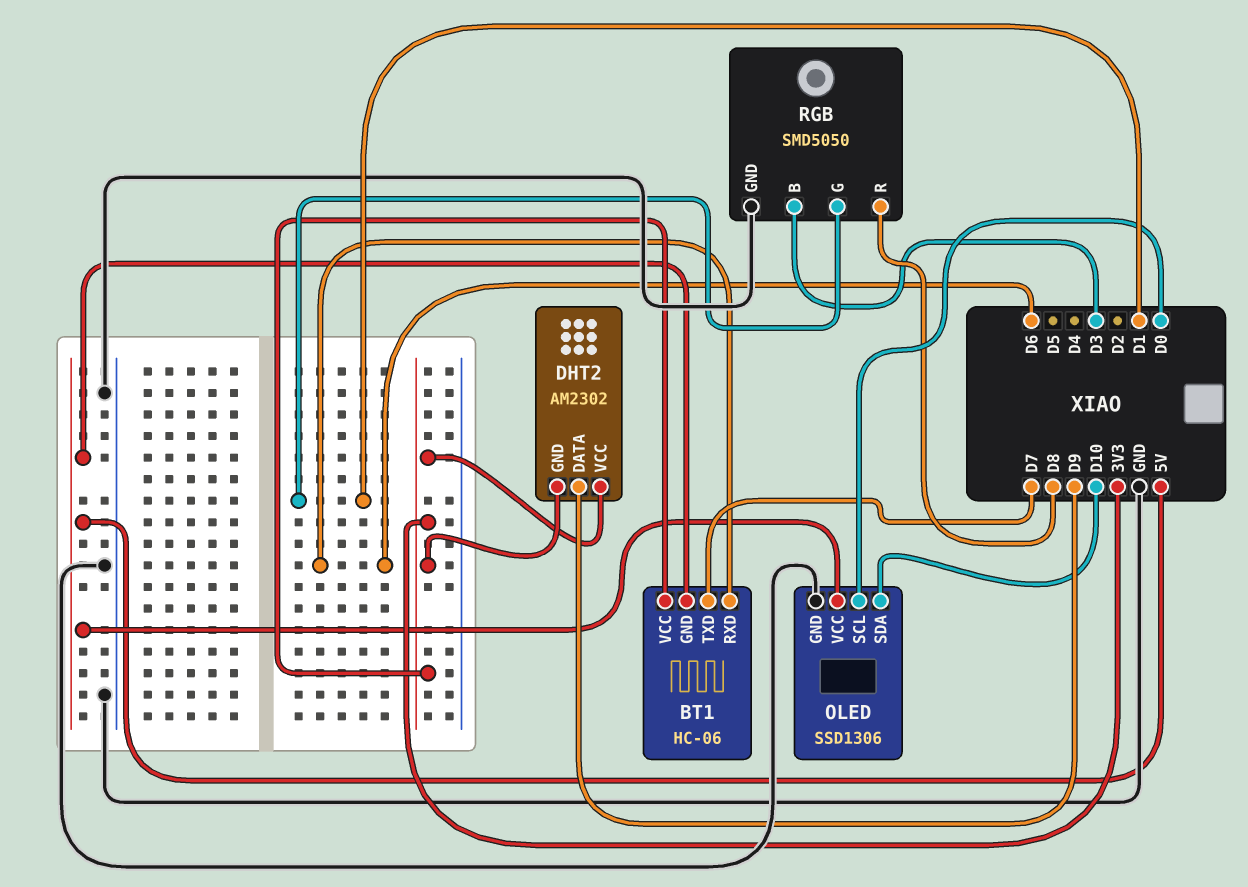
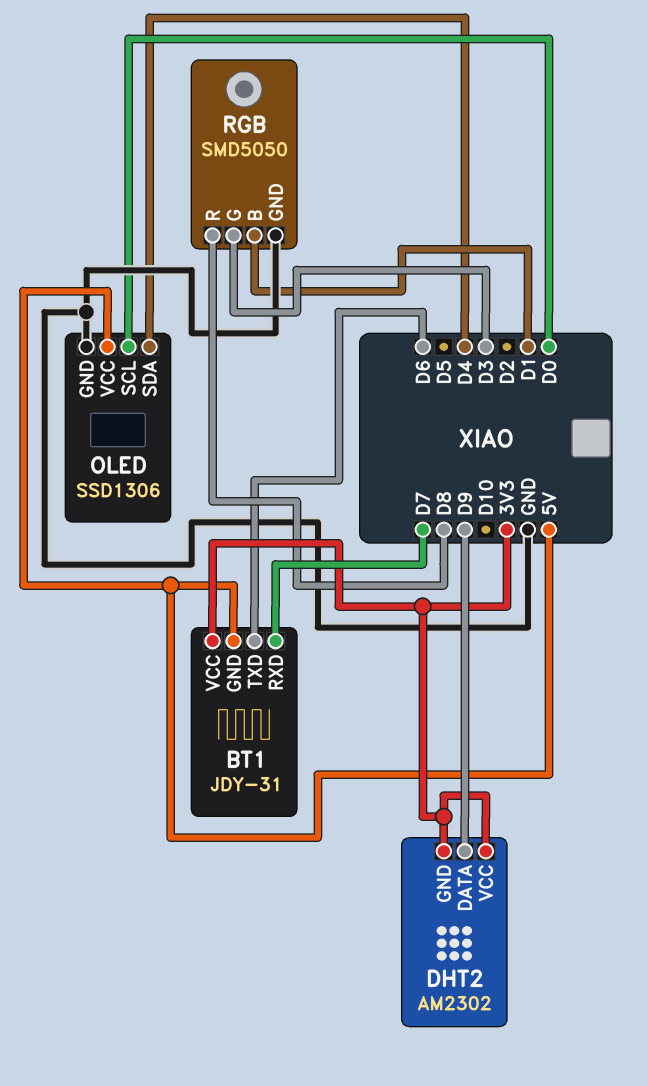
BT1: HC-06 -> JDY-31
BT1 pin RXD: D6 -> D7
BT1 pin TXD: D7 -> D6
OLED pin SDA: D10 -> D4
RGB pin B: D3 -> D1
RGB pin G: D1 -> D3

